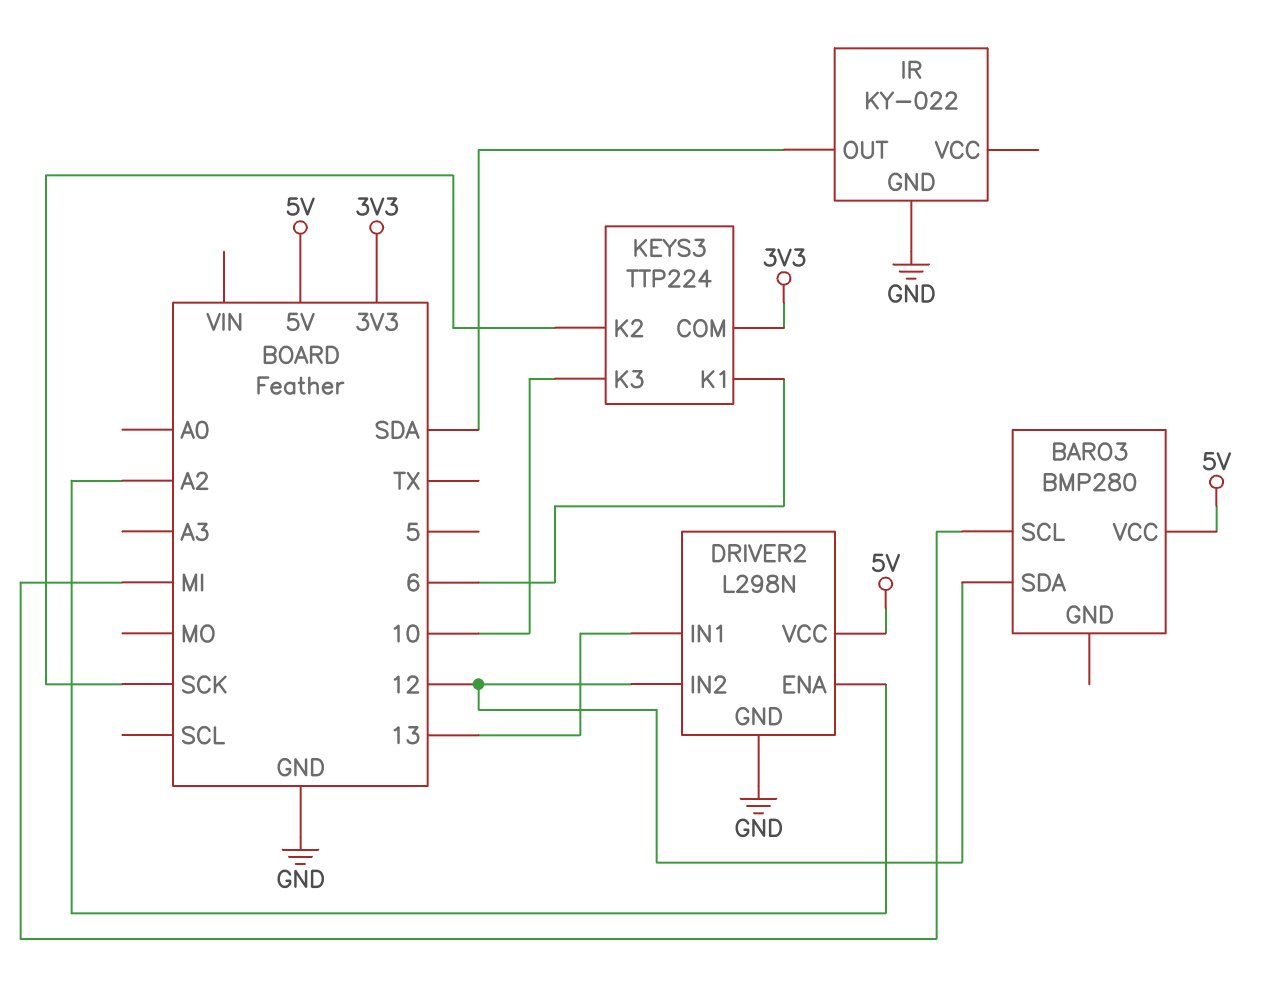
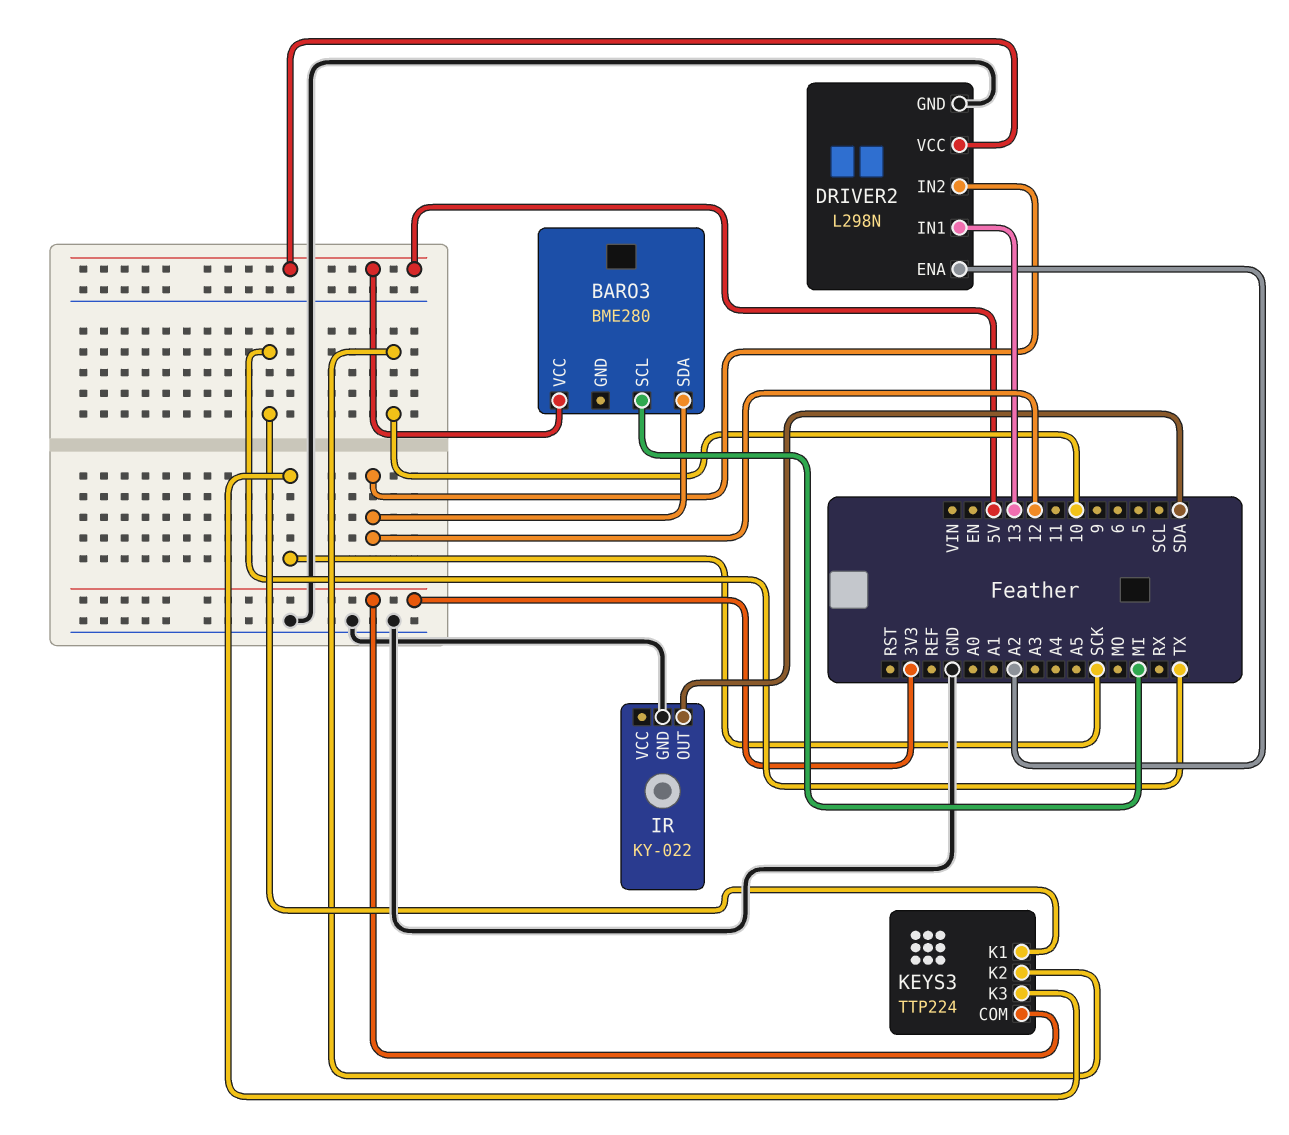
BARO3: BMP280 -> BME280
KEYS3 pin K1: 6 -> TX
KEYS3 pin K2: SCK -> 10
KEYS3 pin K3: 10 -> SCK

